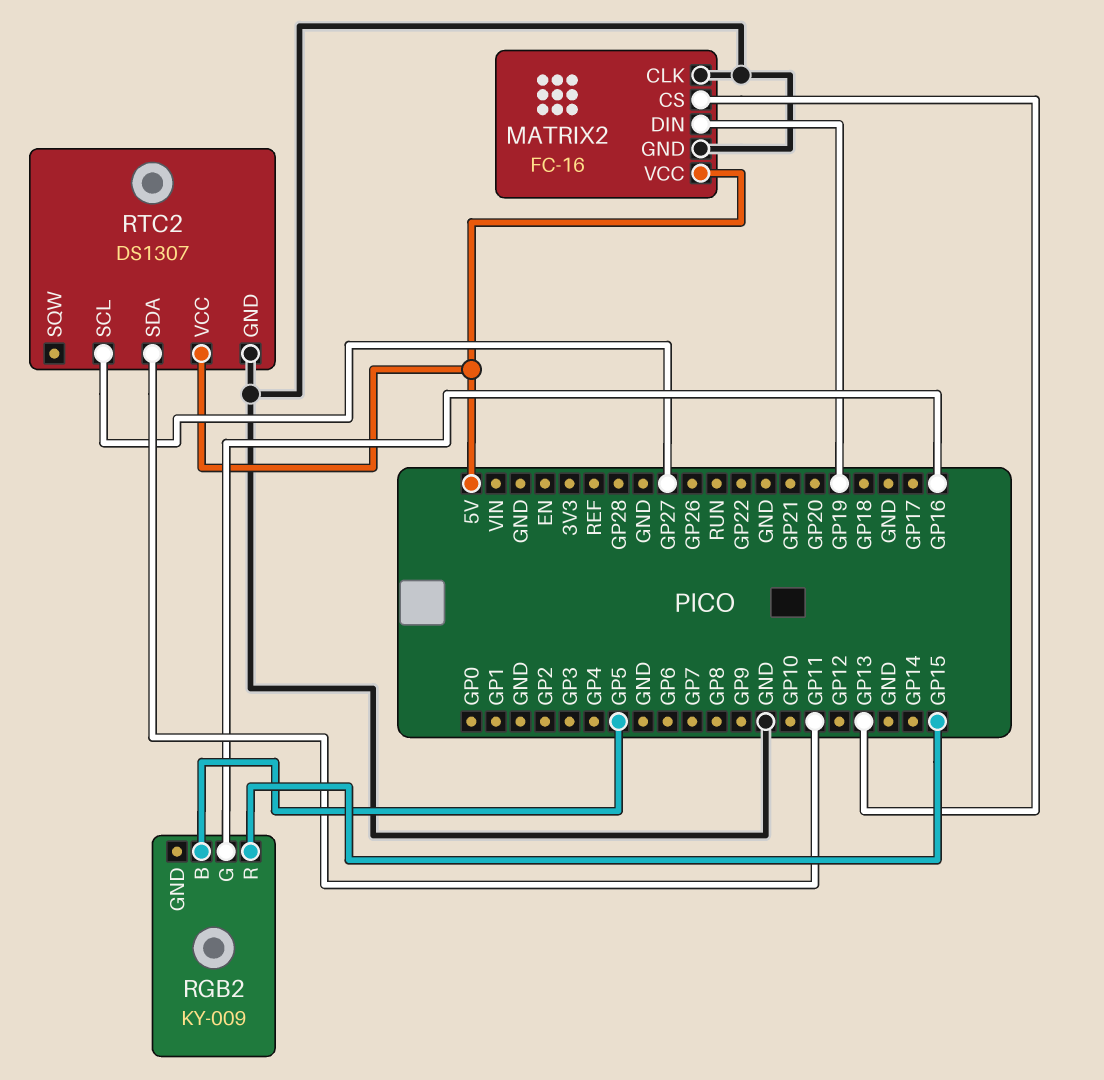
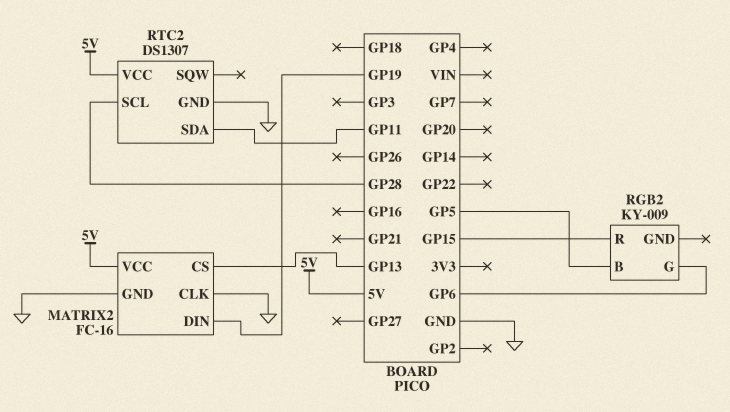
RGB2 pin G: GP16 -> GP6
RTC2 pin SCL: GP27 -> GP28

